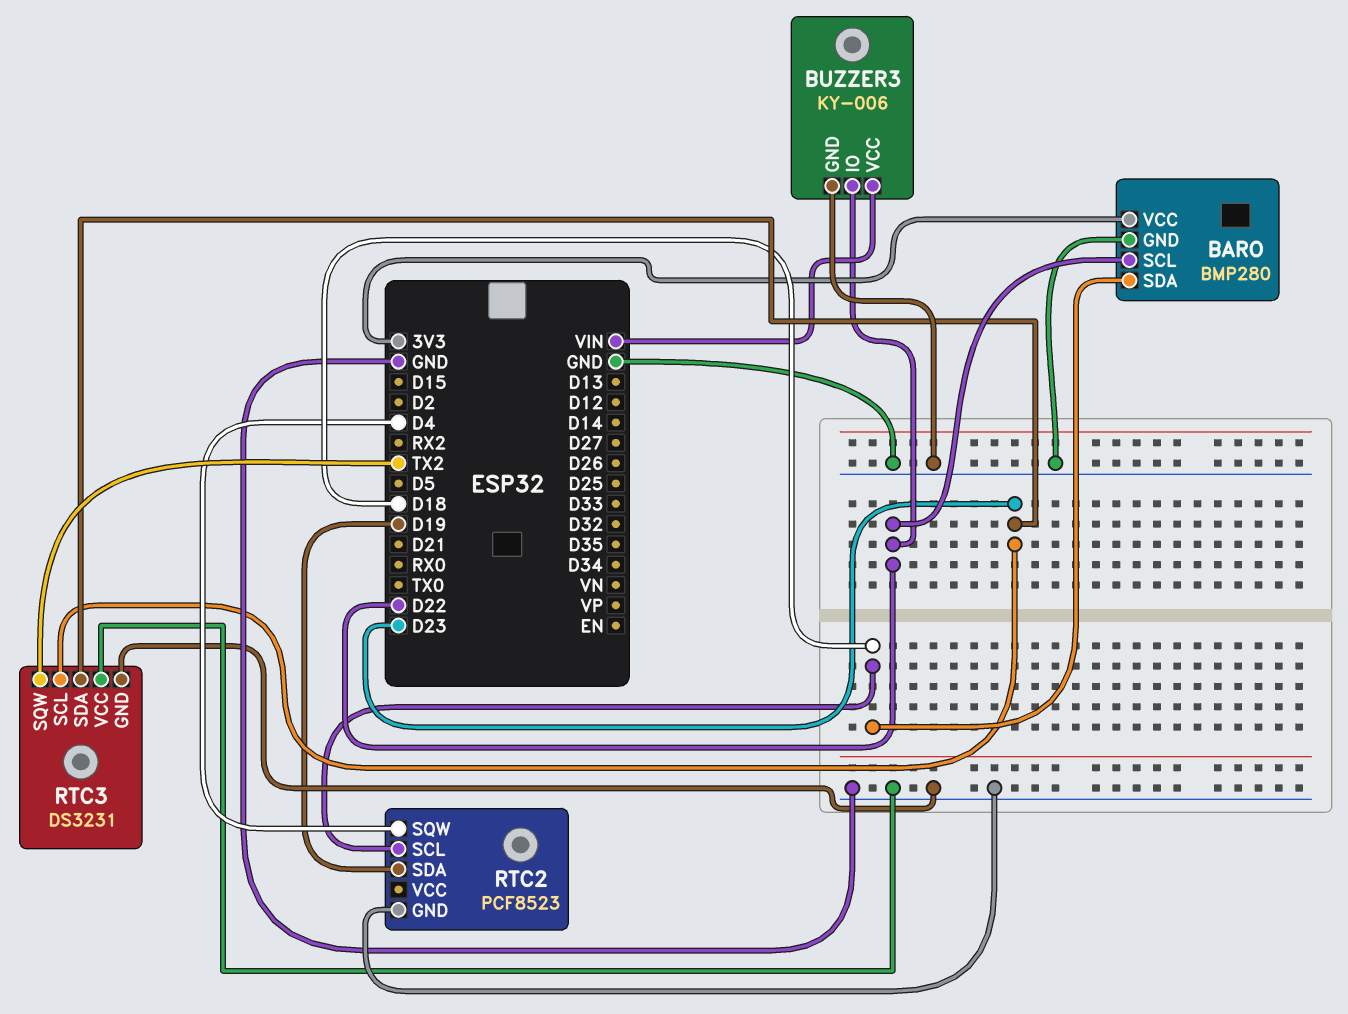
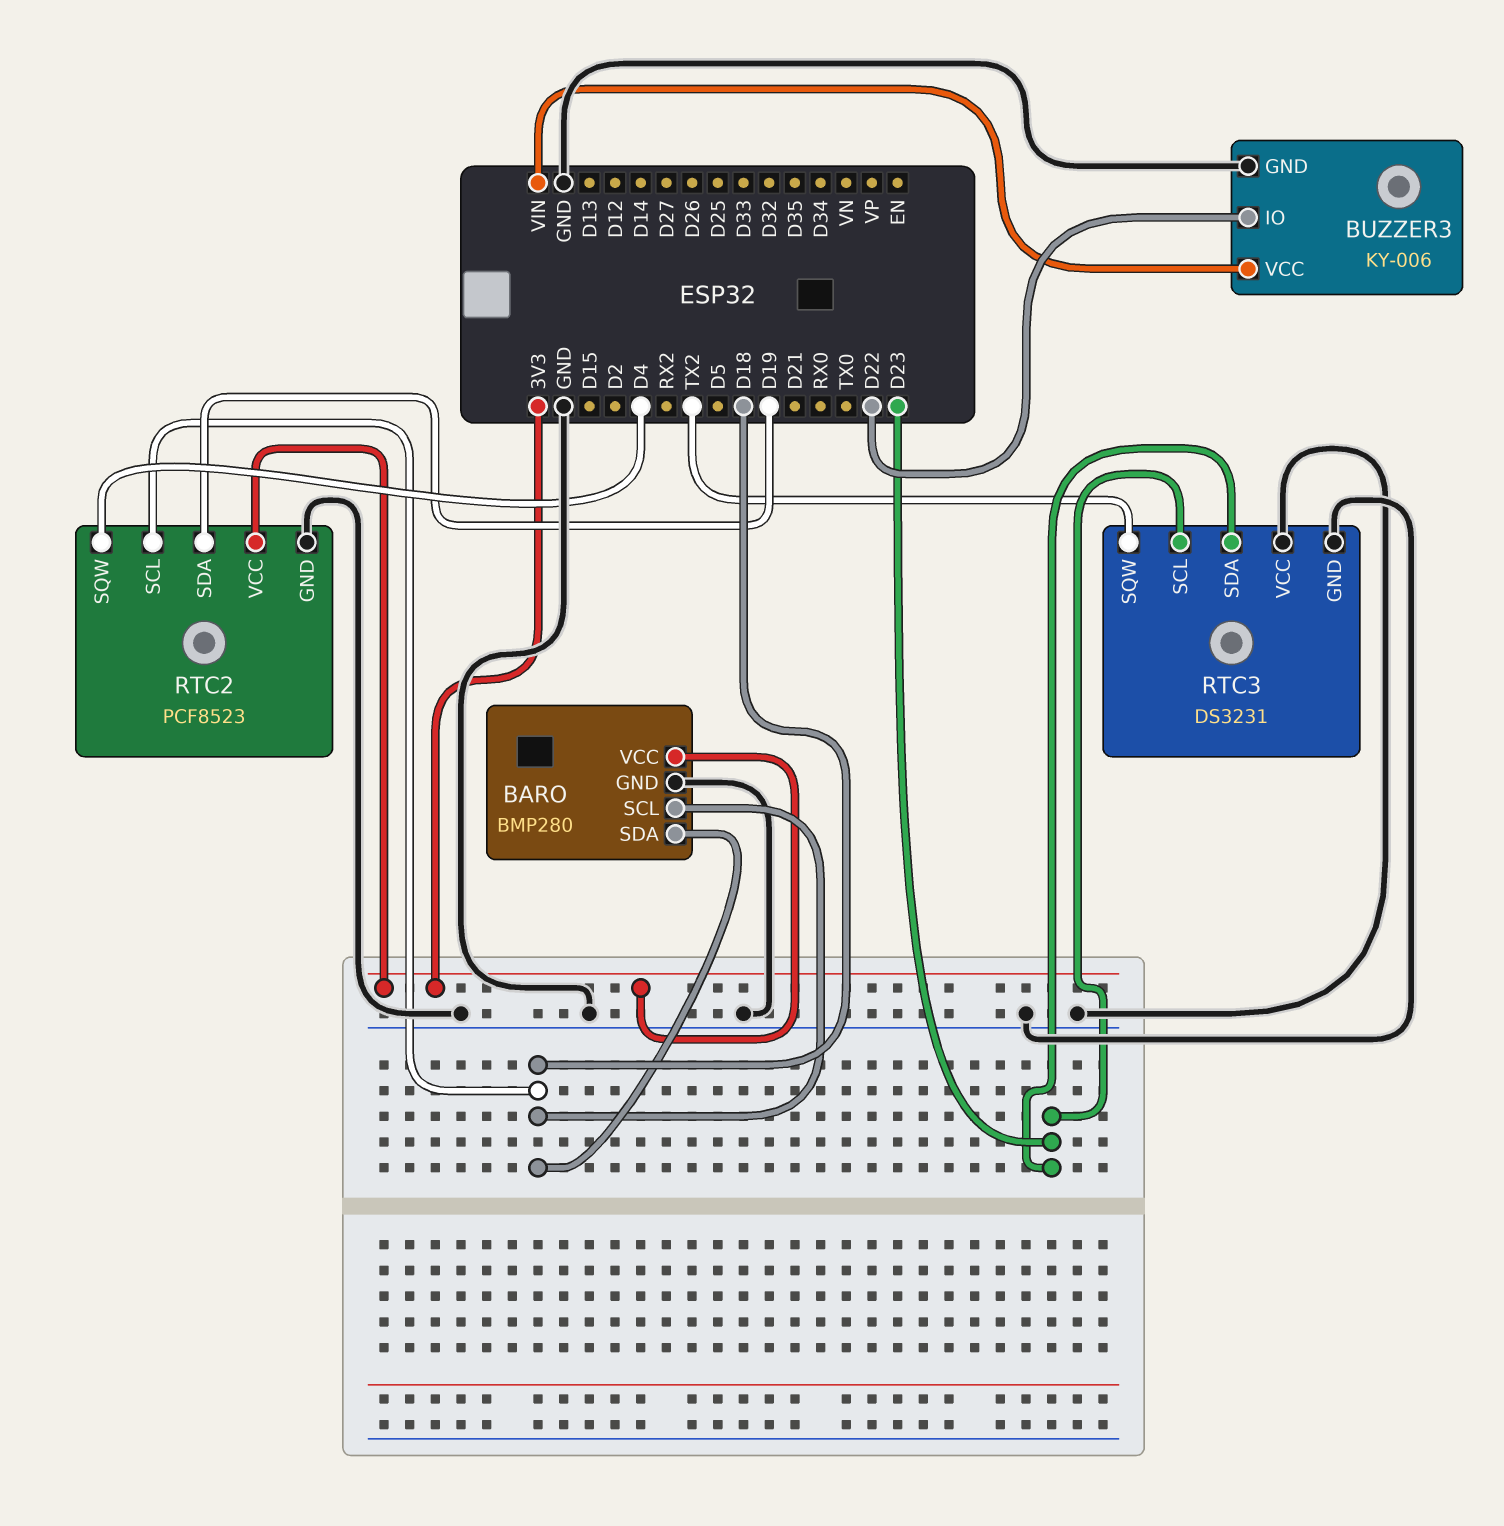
BARO pin SCL: D22 -> D18
RTC2 pin VCC: none -> 3V3

